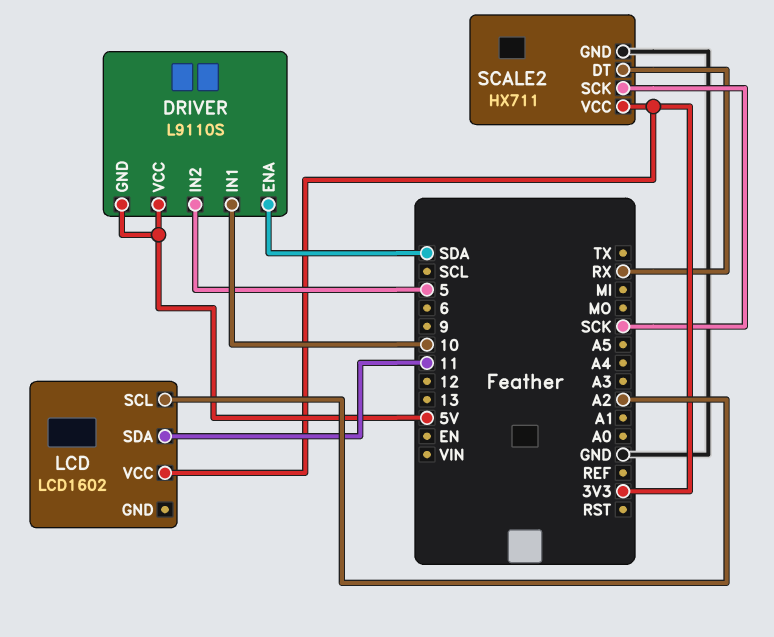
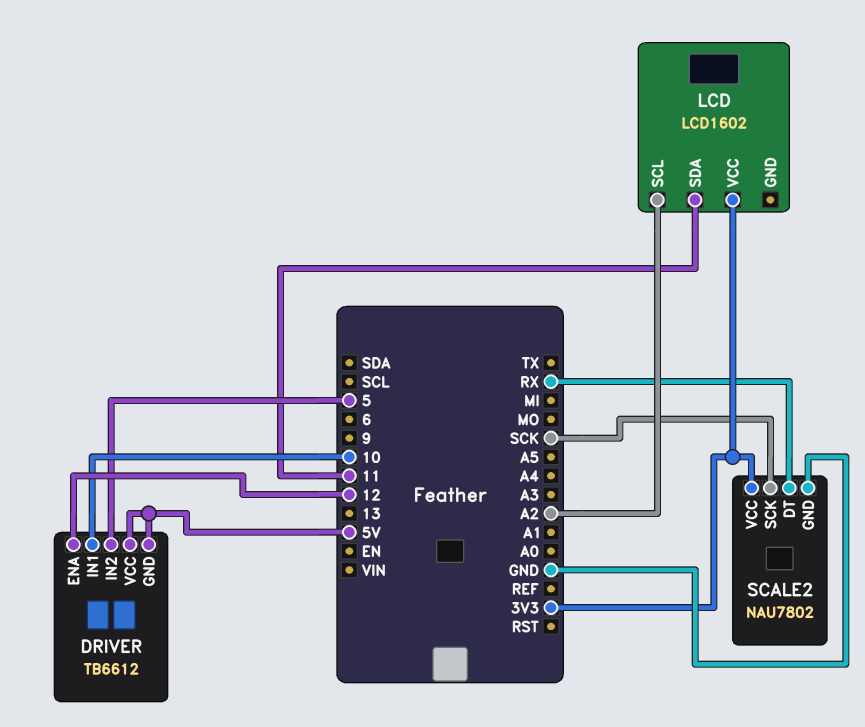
DRIVER: L9110S -> TB6612
DRIVER pin ENA: SDA -> 12
SCALE2: HX711 -> NAU7802

